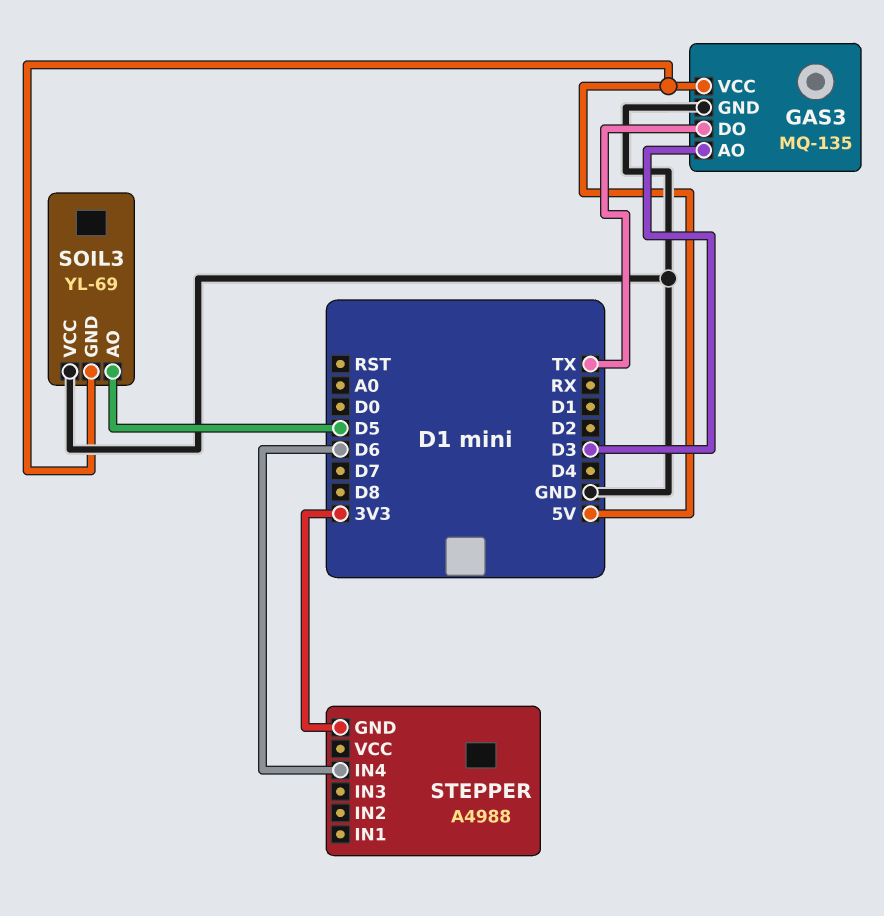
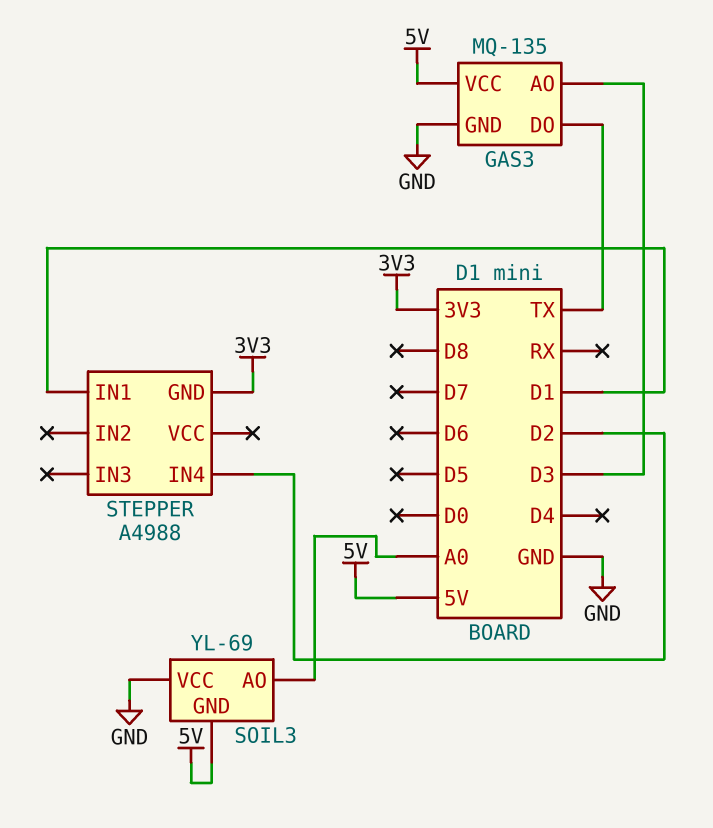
SOIL3 pin AO: D5 -> A0
STEPPER pin IN1: none -> D1
STEPPER pin IN4: D6 -> D2

